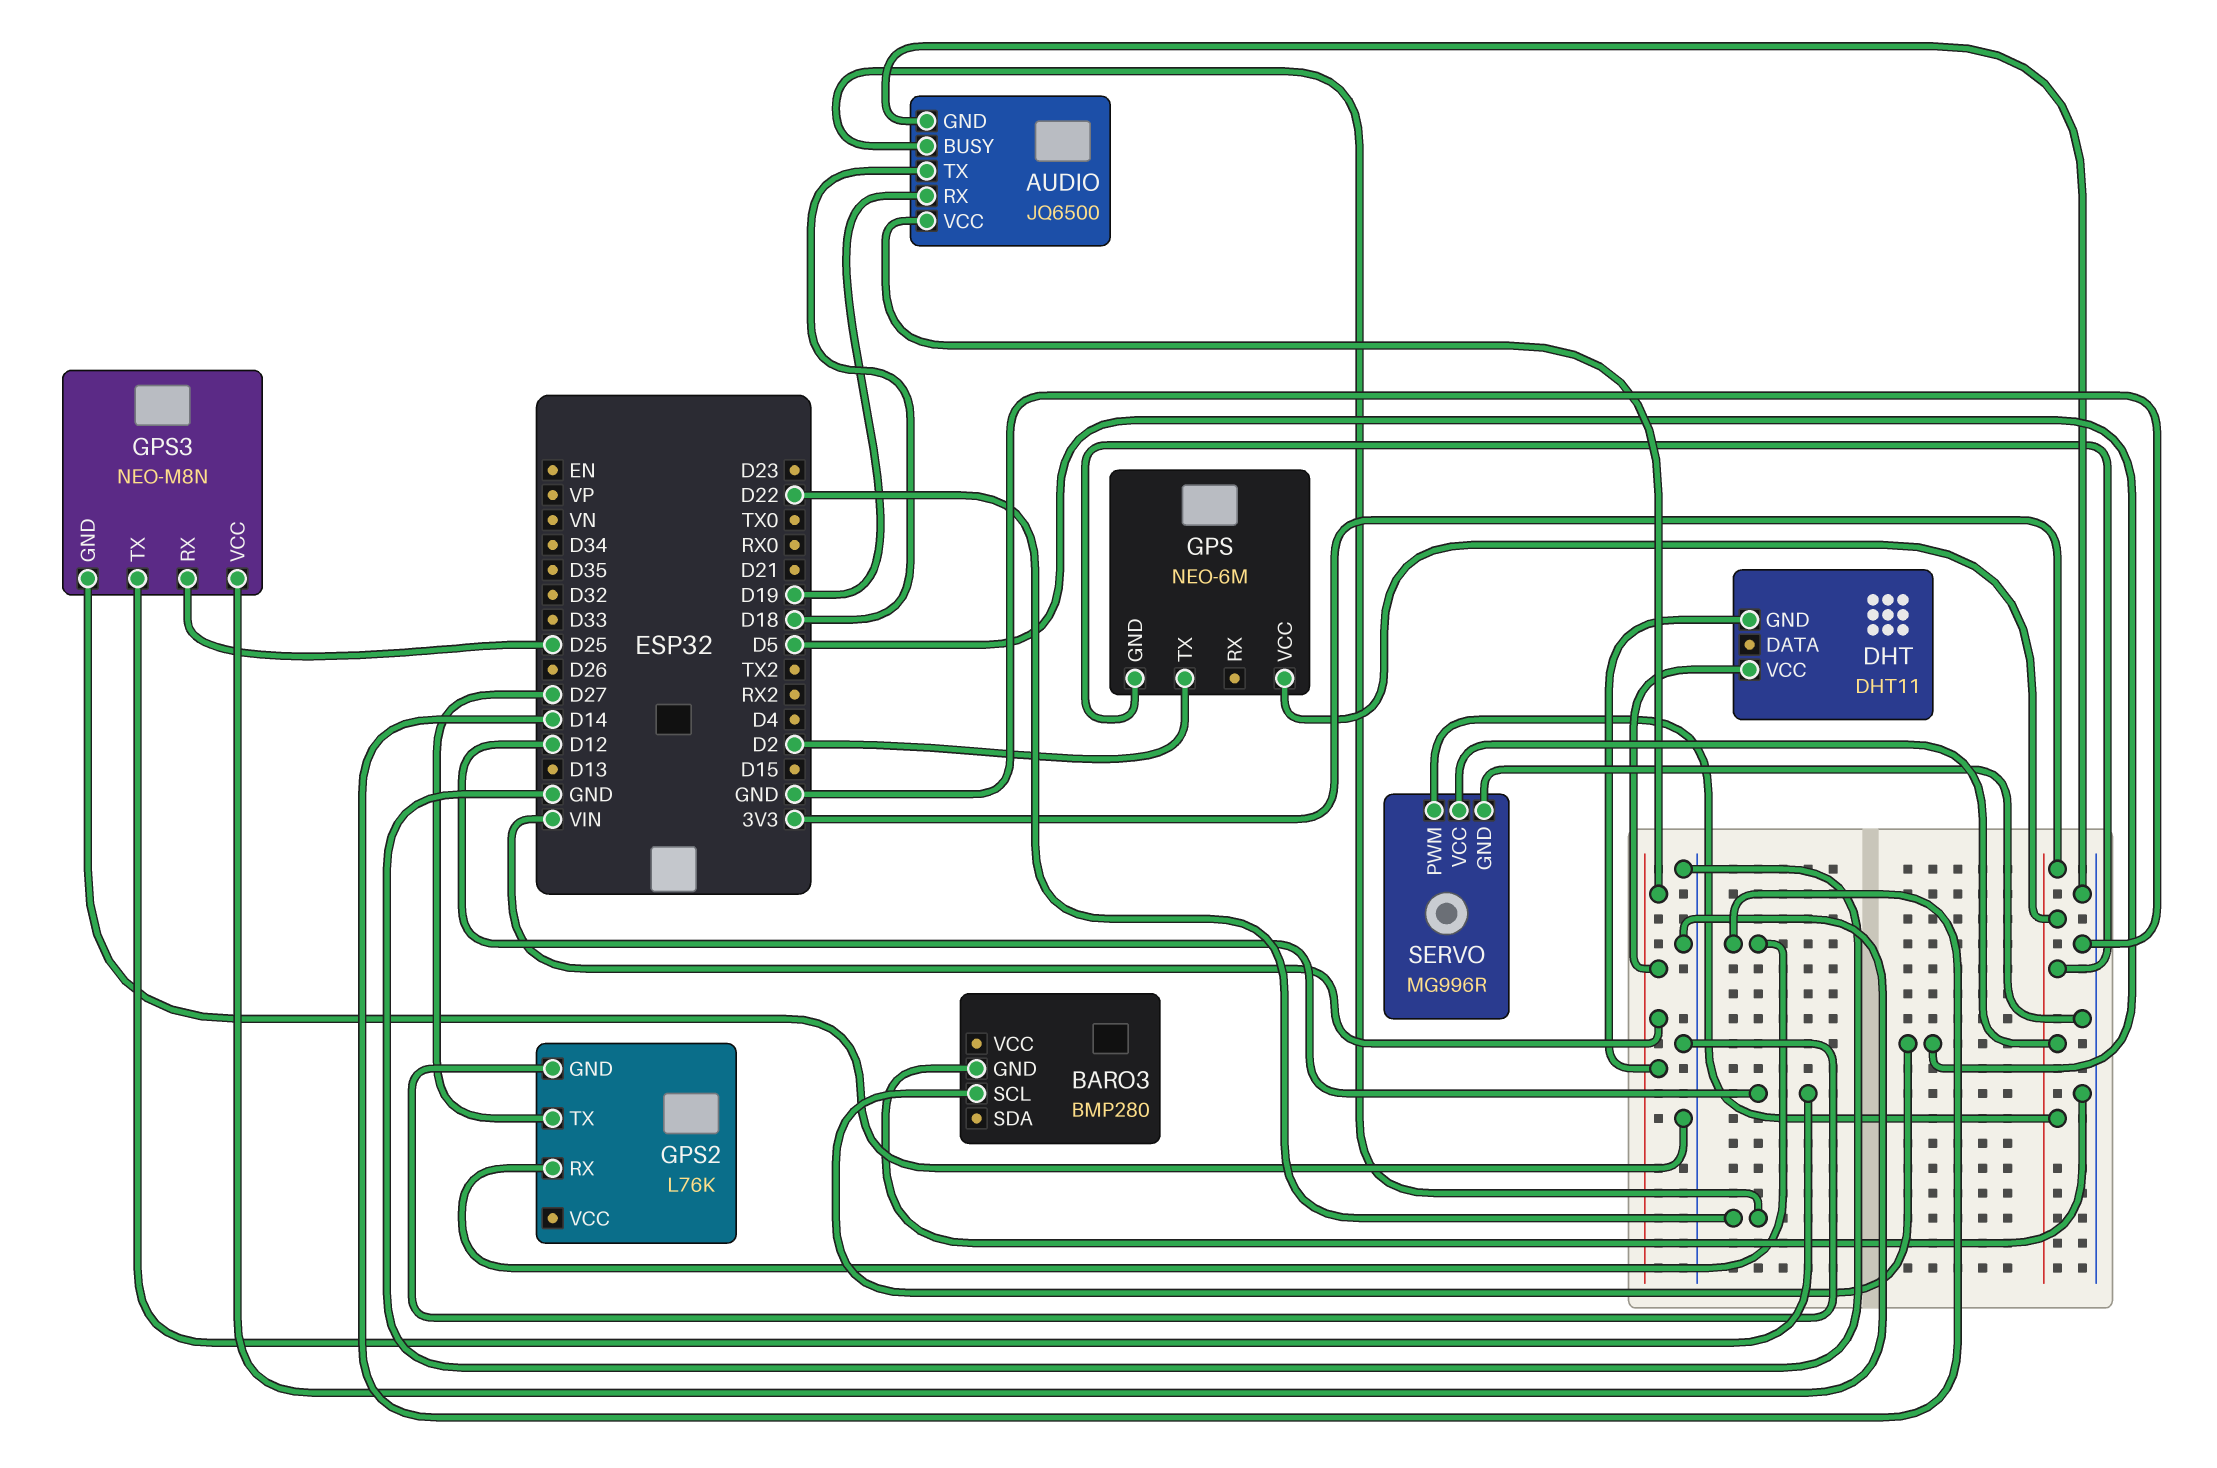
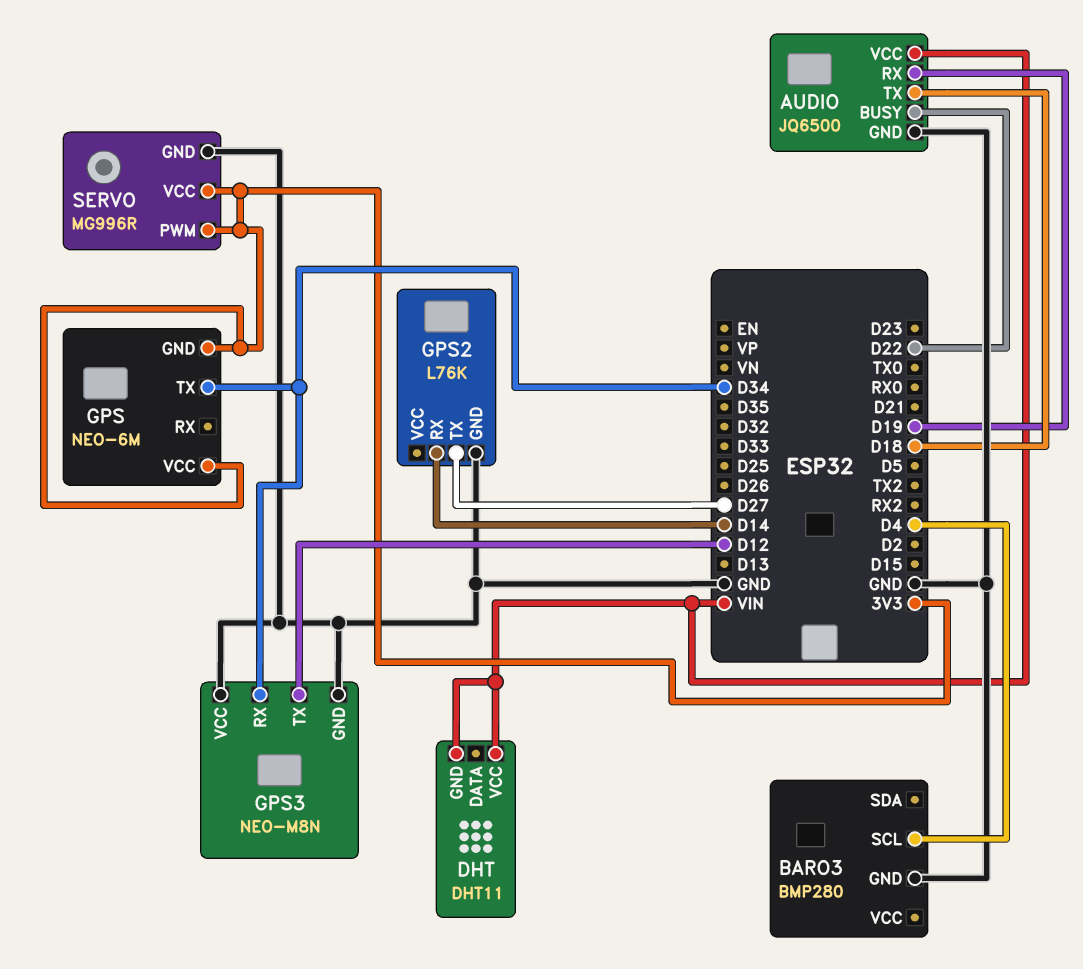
BARO3 pin SCL: D5 -> D4
GPS pin TX: D2 -> D34
GPS3 pin RX: D25 -> D34

